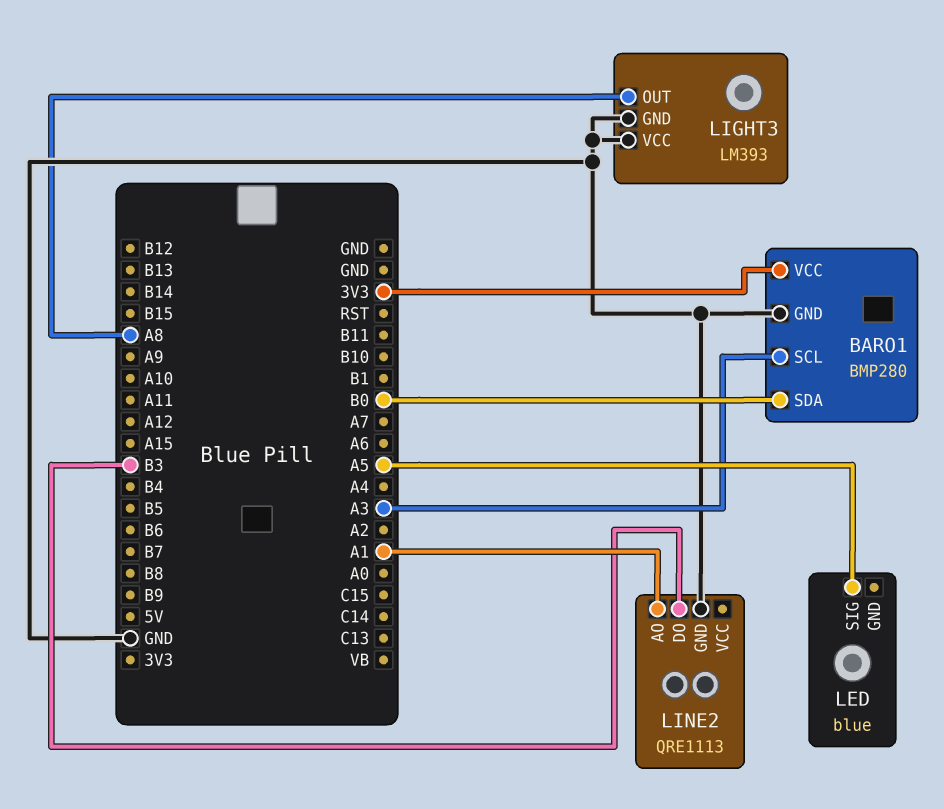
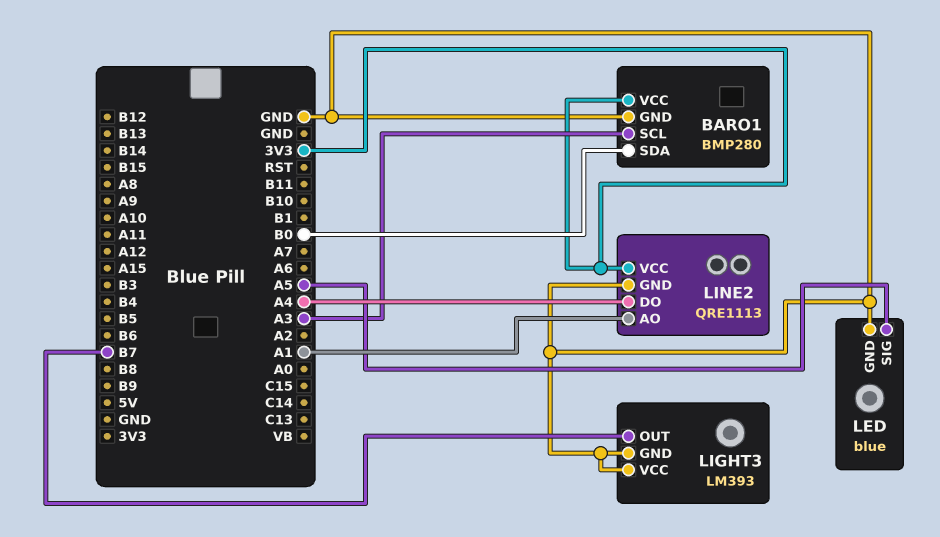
LED pin GND: none -> GND
LIGHT3 pin OUT: A8 -> B7
LINE2 pin DO: B3 -> A4
LINE2 pin VCC: none -> 3V3

